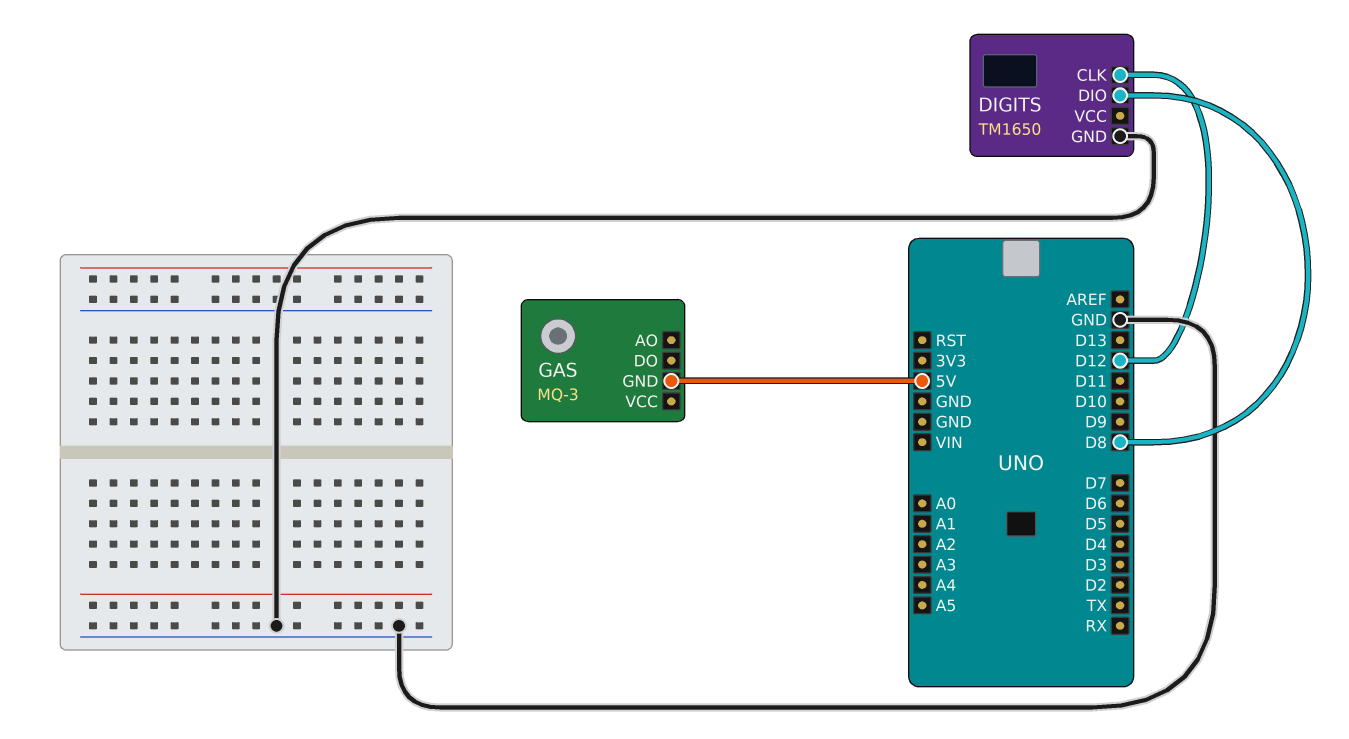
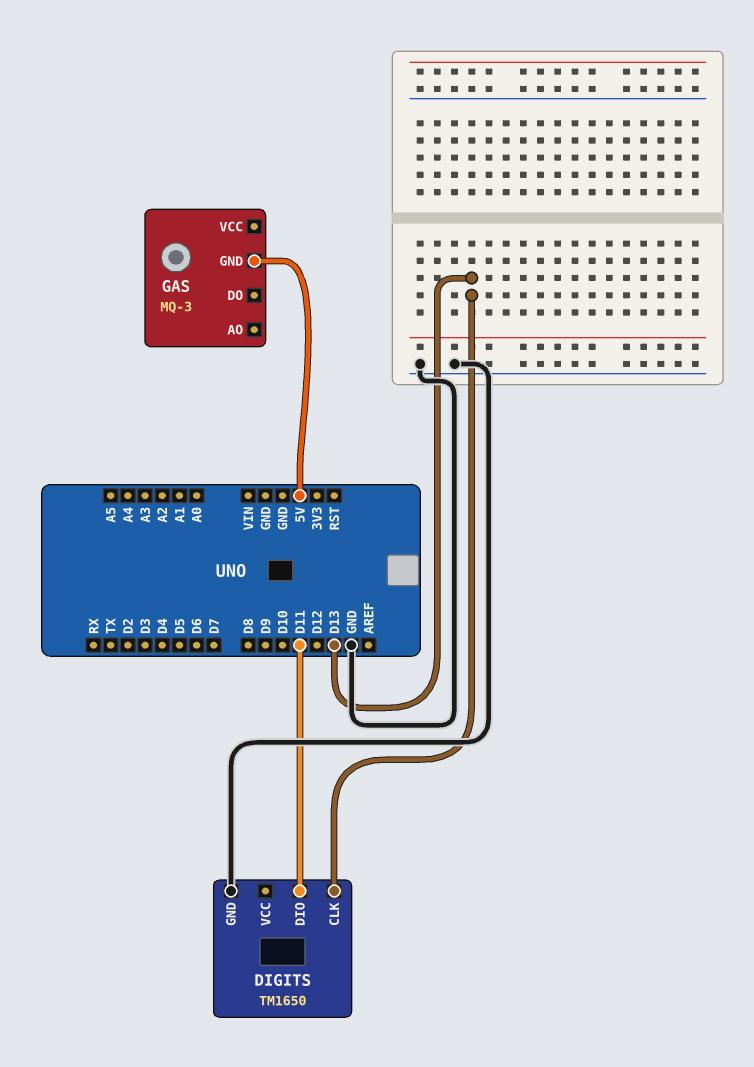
DIGITS pin CLK: D12 -> D13
DIGITS pin DIO: D8 -> D11

